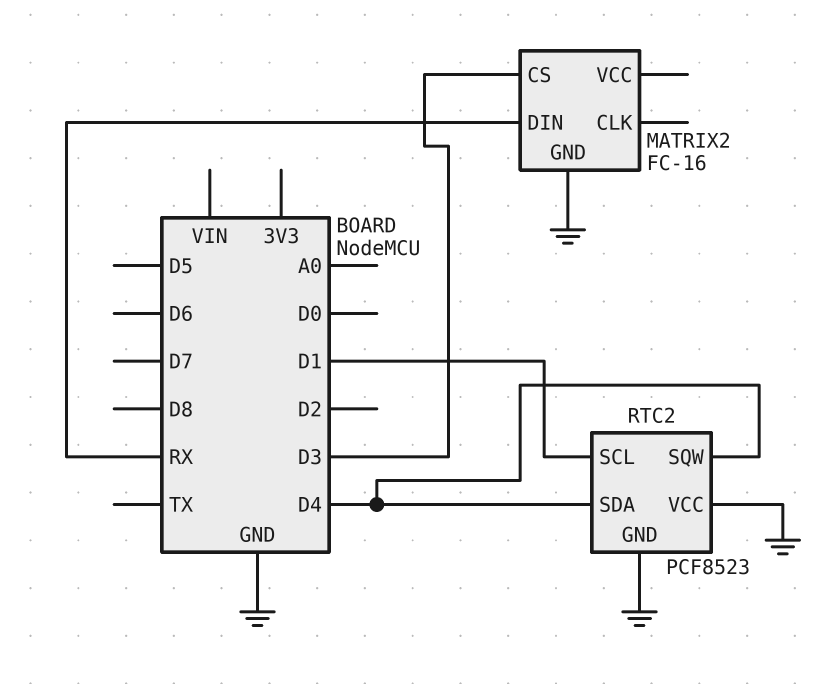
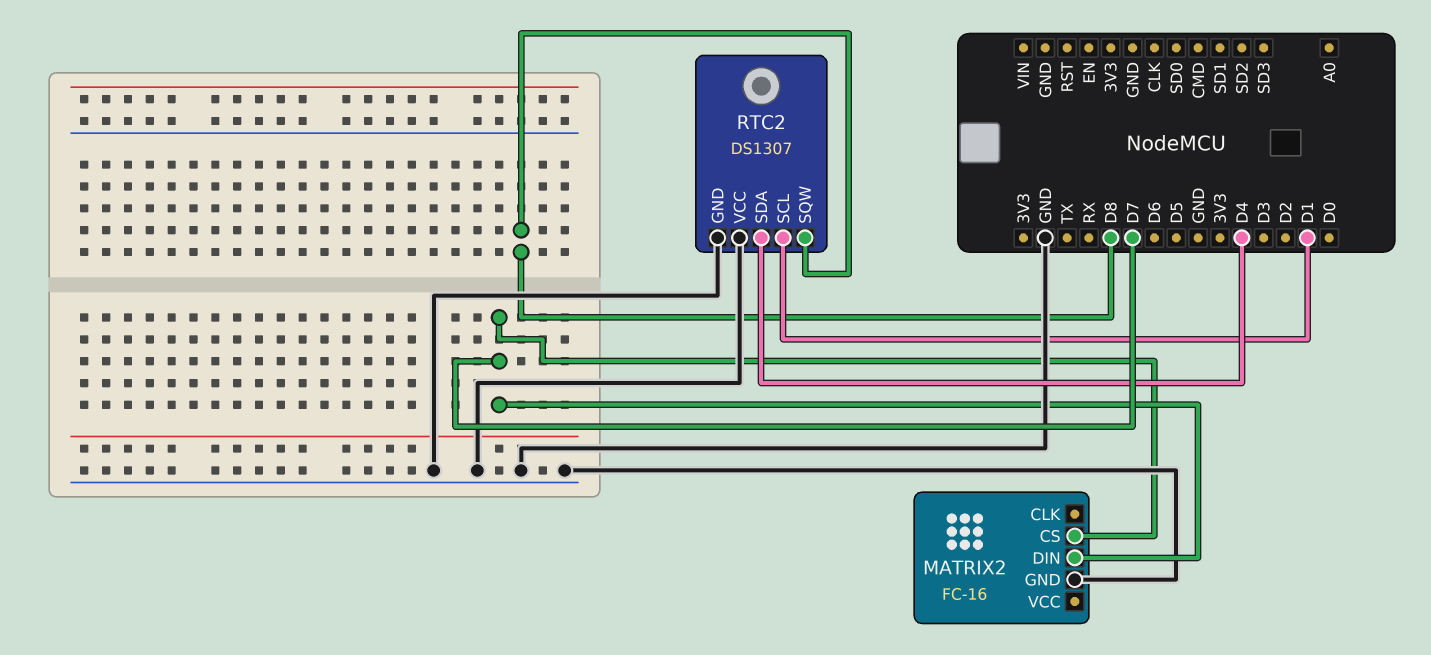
MATRIX2 pin CS: D3 -> D7
MATRIX2 pin DIN: RX -> D7
RTC2: PCF8523 -> DS1307
RTC2 pin SQW: D4 -> D8

